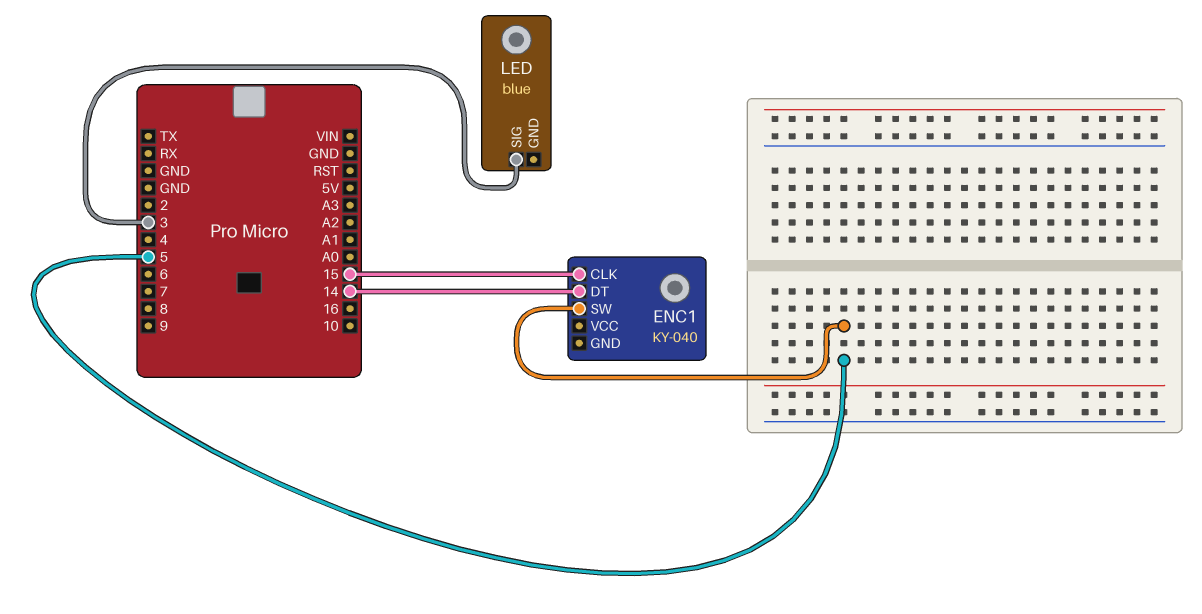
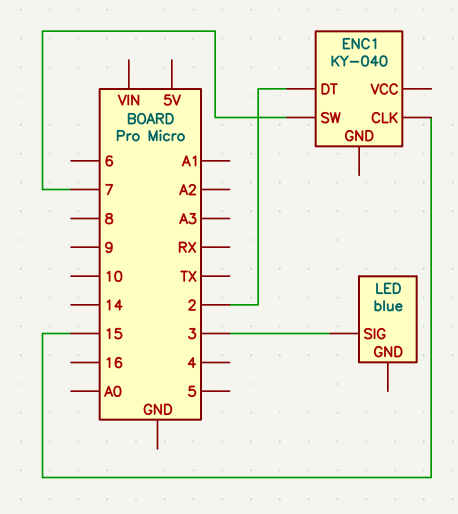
ENC1 pin DT: 14 -> 2
ENC1 pin SW: 5 -> 7

